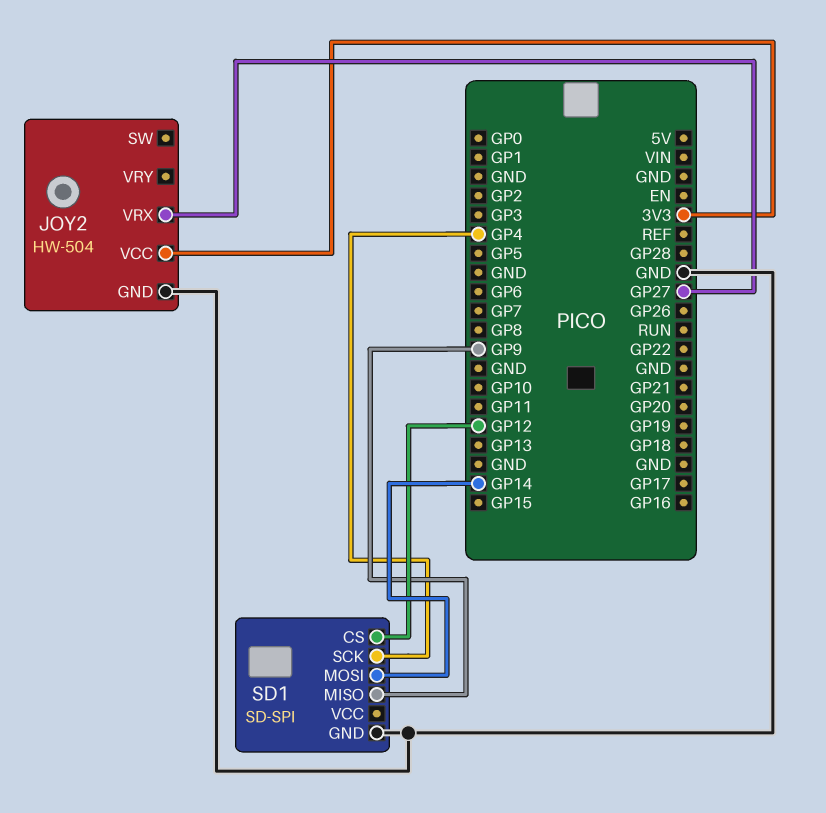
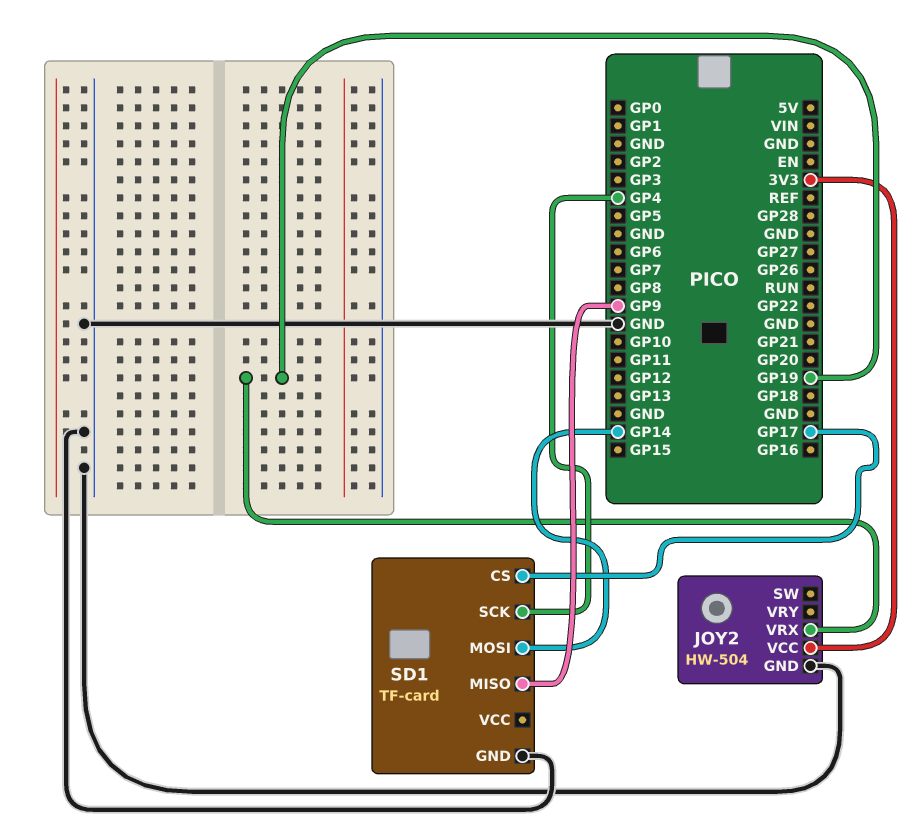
JOY2 pin VRX: GP27 -> GP19
SD1: SD-SPI -> TF-card
SD1 pin CS: GP12 -> GP17

